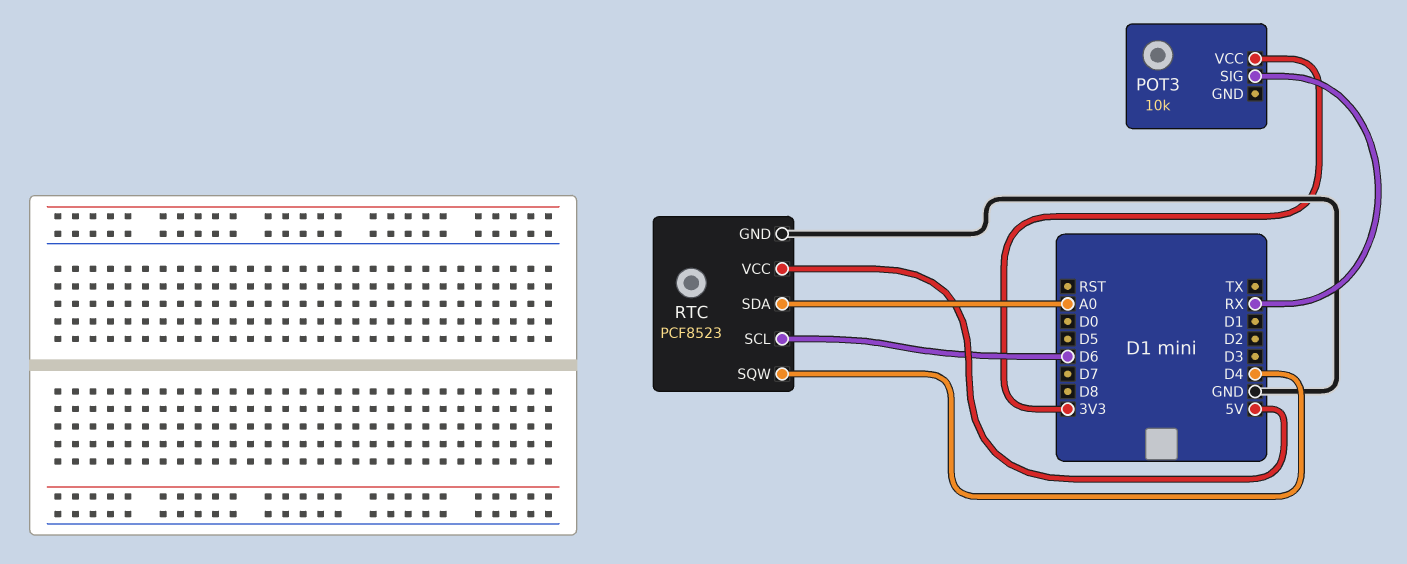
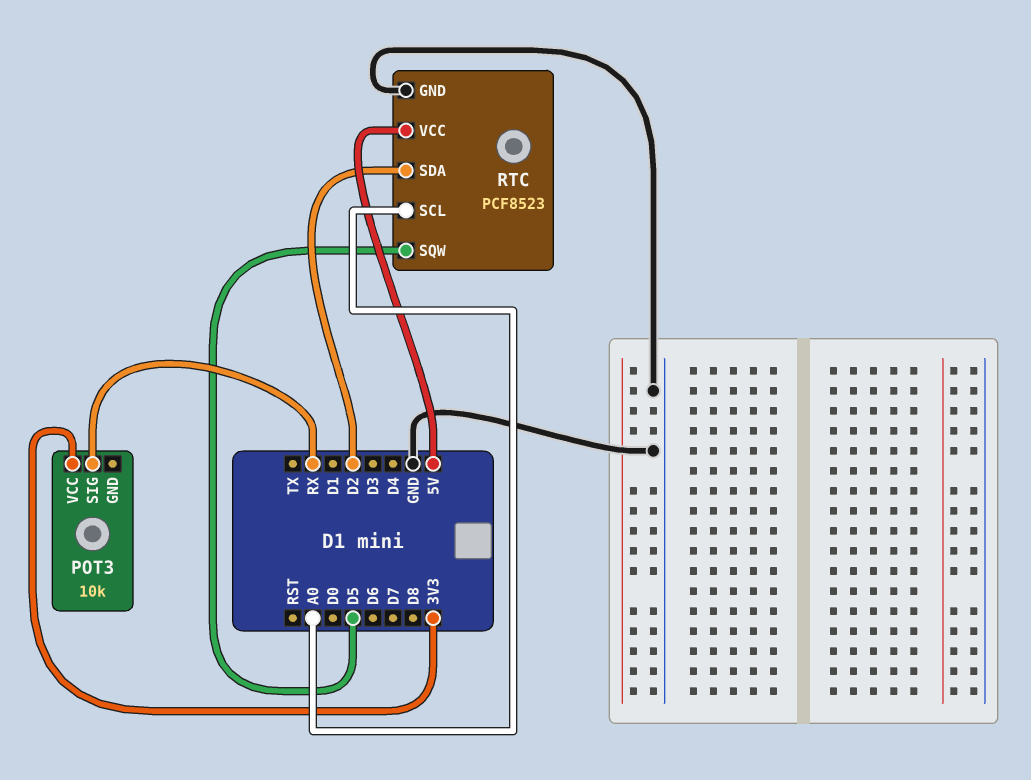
RTC pin SCL: D6 -> A0
RTC pin SDA: A0 -> D2
RTC pin SQW: D4 -> D5

